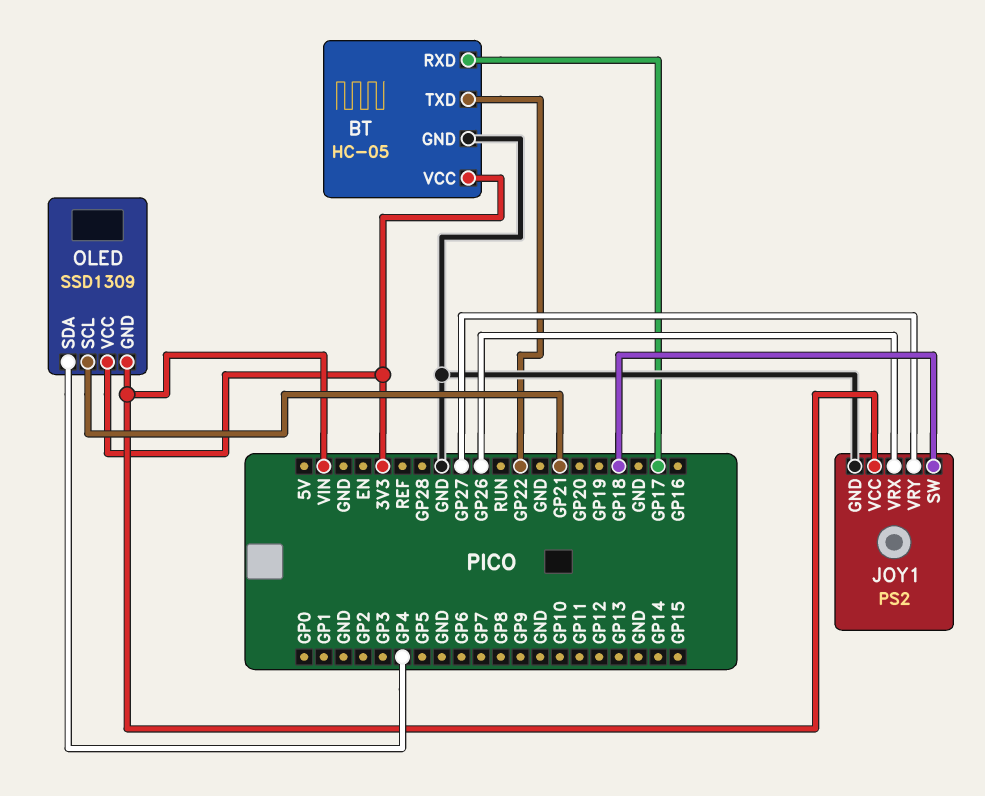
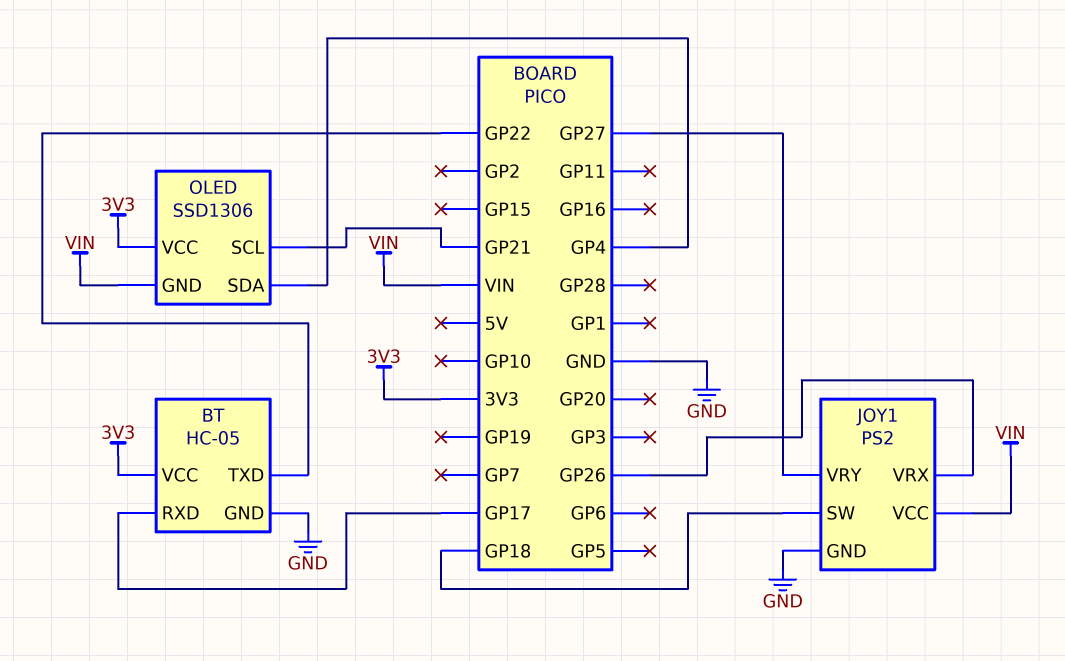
OLED: SSD1309 -> SSD1306

